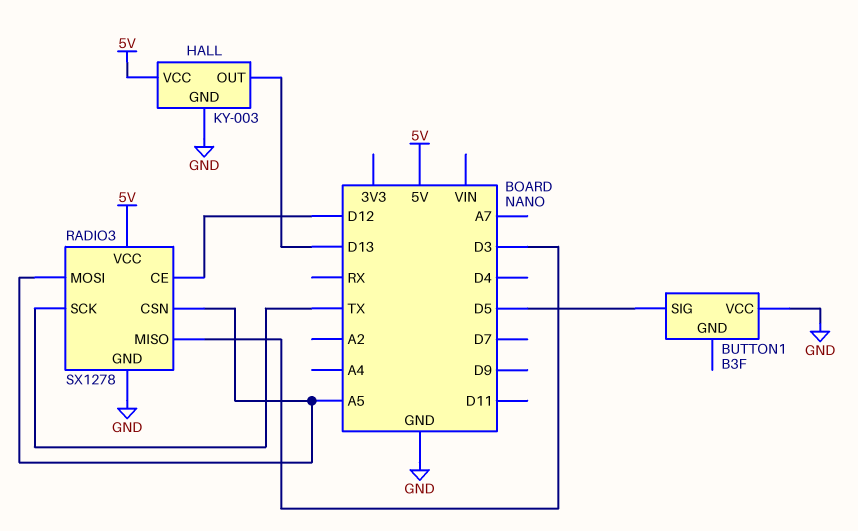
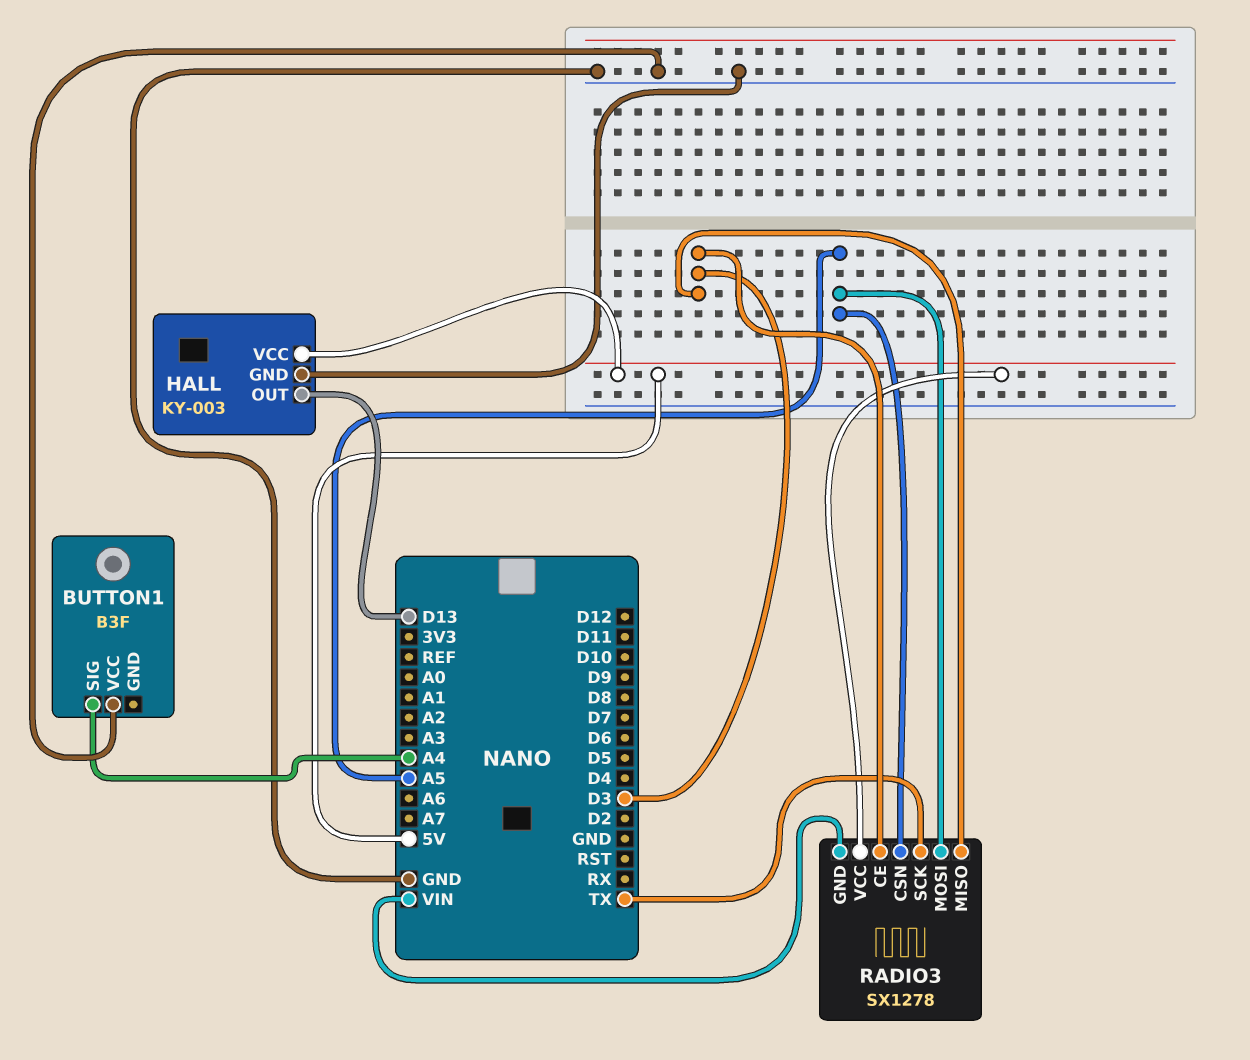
BUTTON1 pin SIG: D5 -> A4
RADIO3 pin CE: D12 -> D3
RADIO3 pin GND: GND -> VIN

